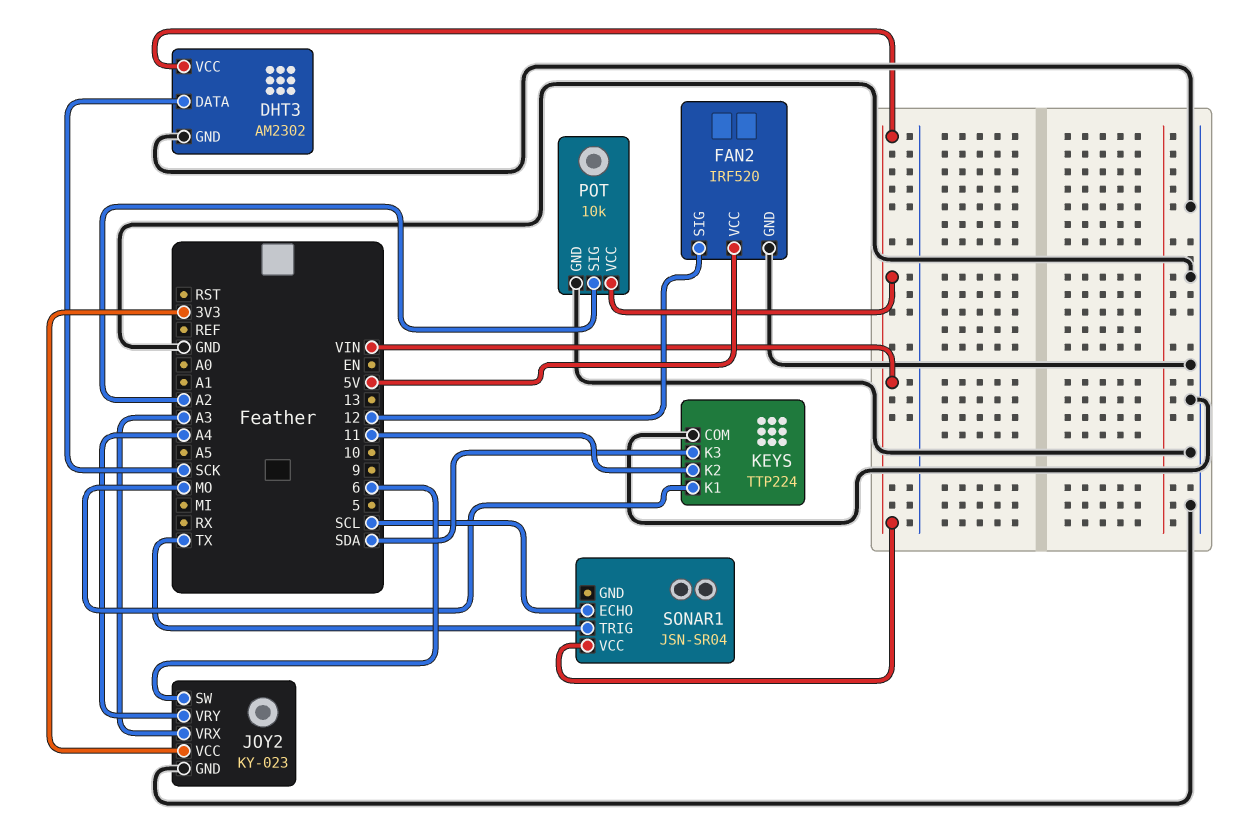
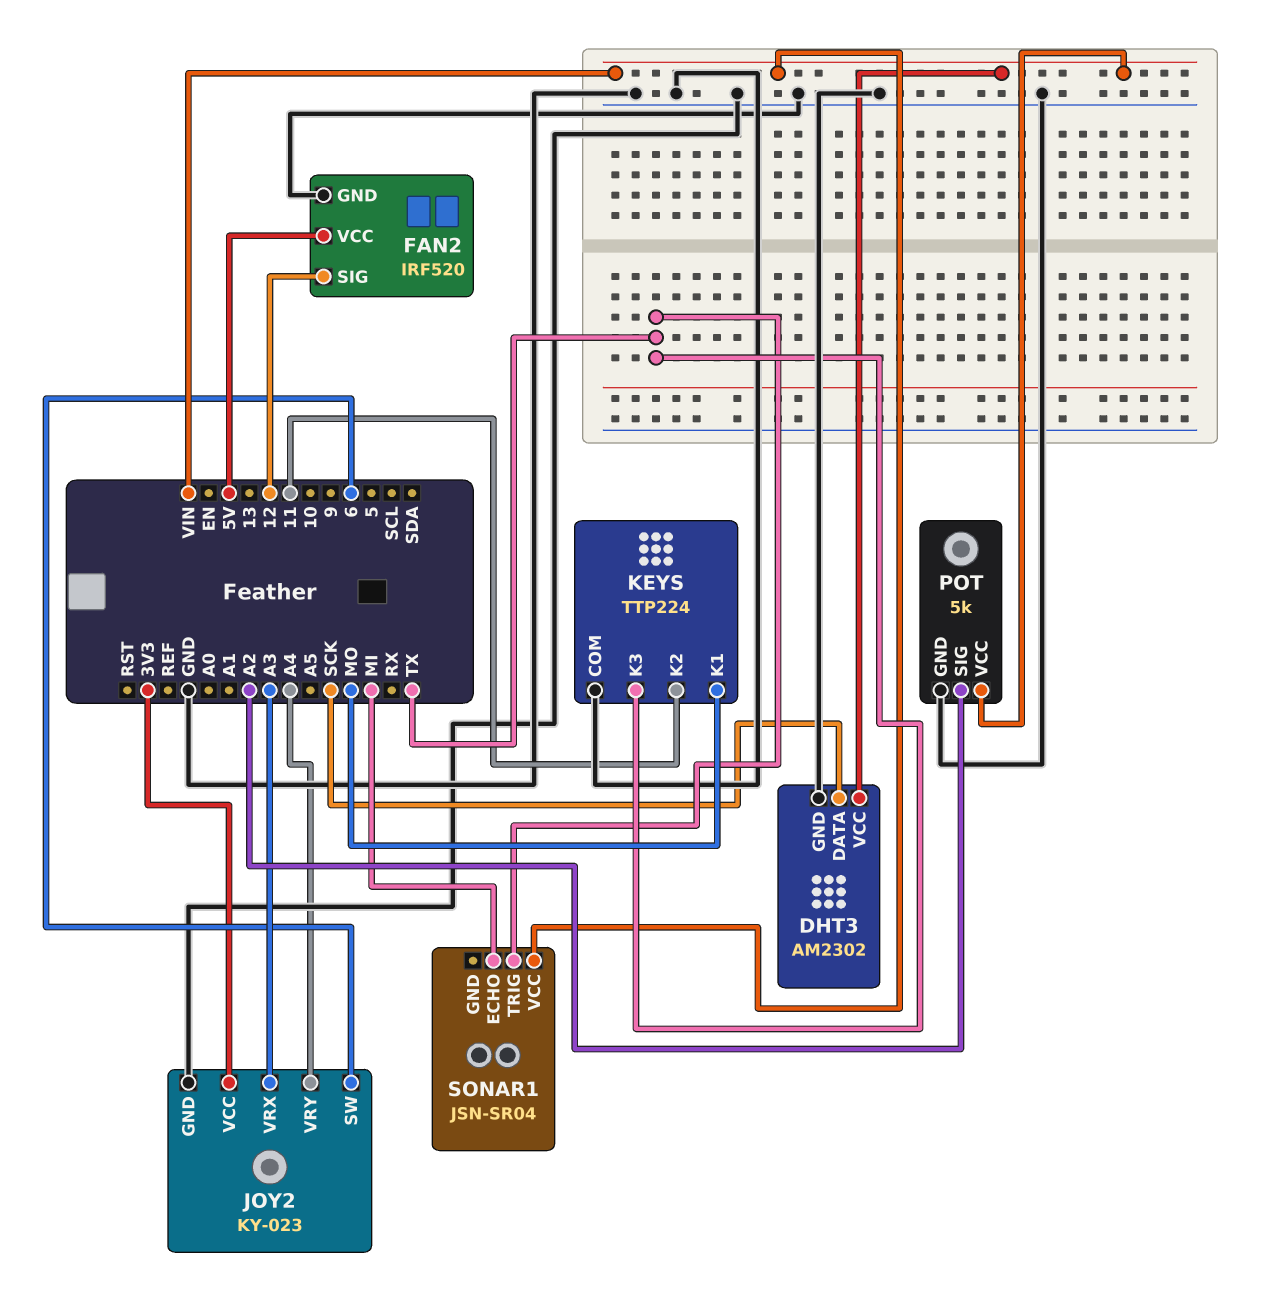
KEYS pin K3: SDA -> TX
POT: 10k -> 5k
SONAR1 pin ECHO: SCL -> MI

